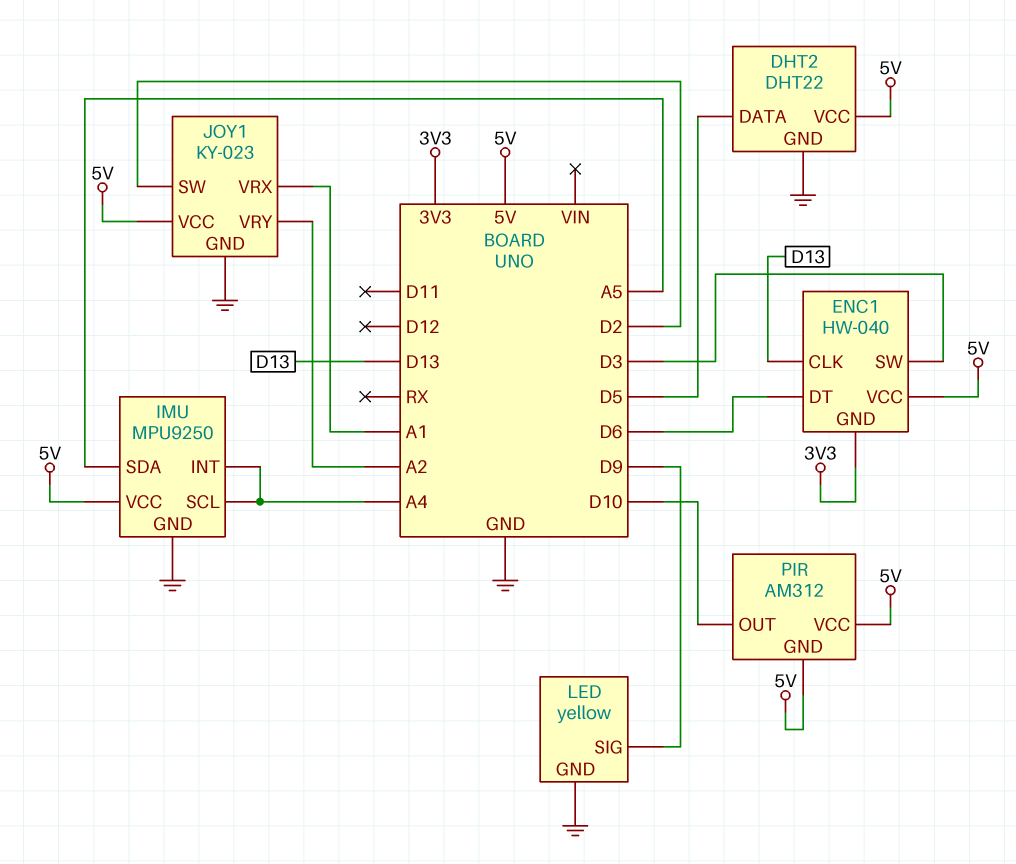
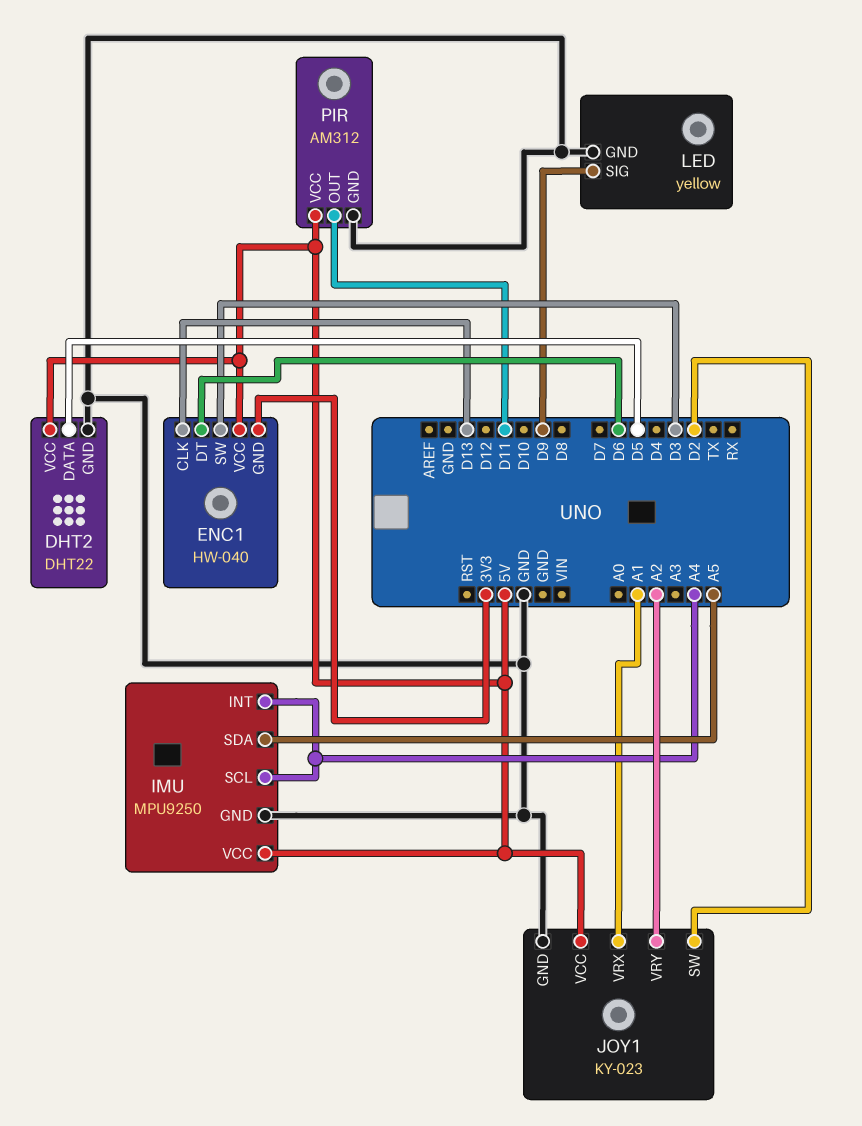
PIR pin GND: 5V -> GND
PIR pin OUT: D10 -> D11

